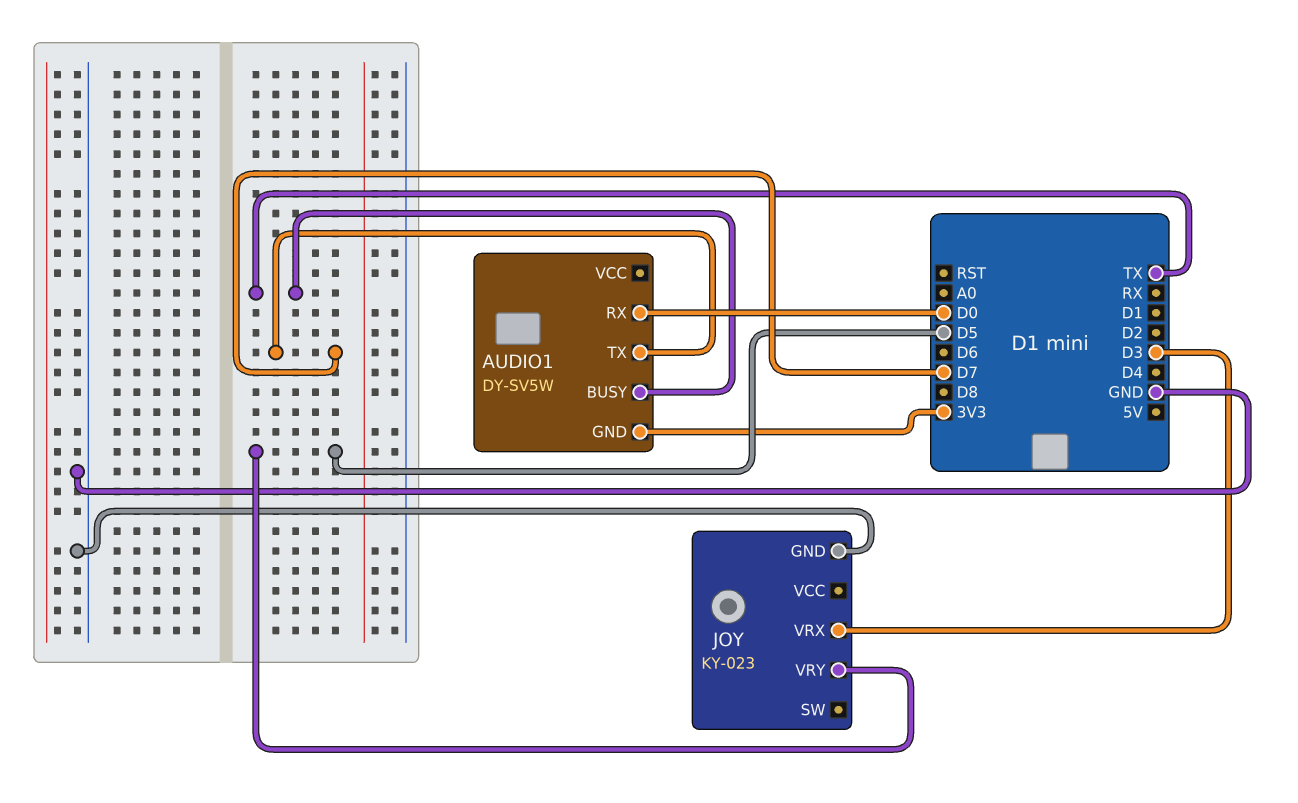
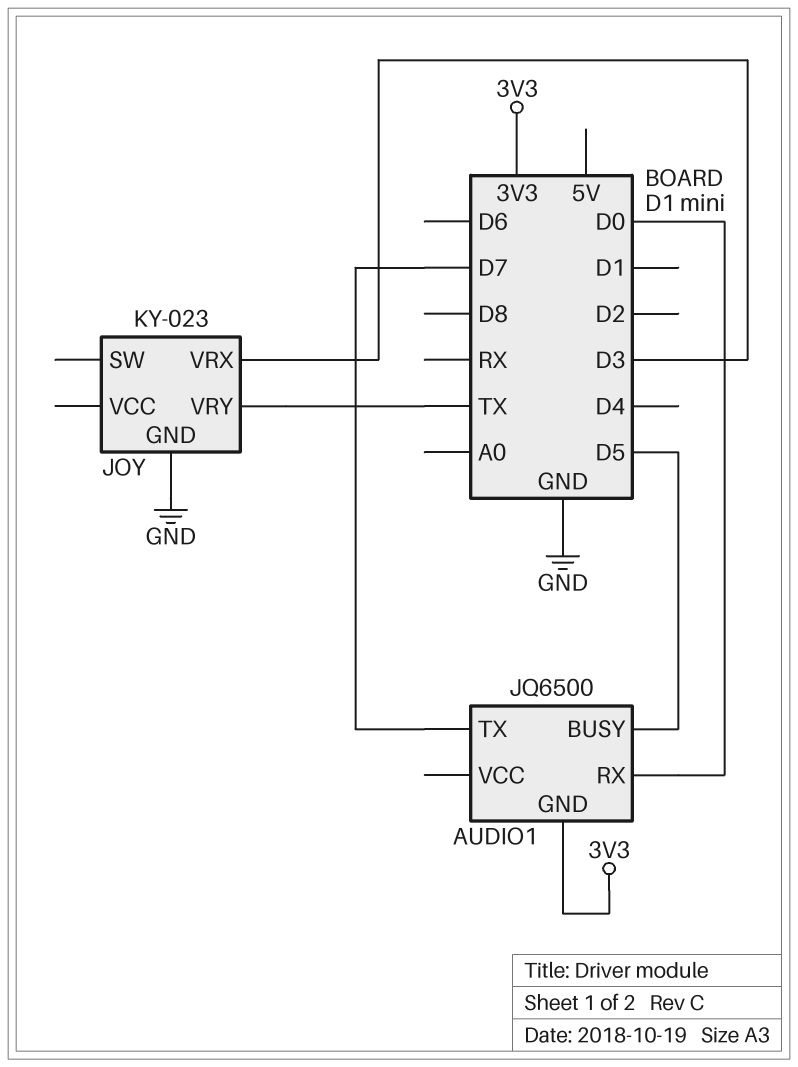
AUDIO1: DY-SV5W -> JQ6500
AUDIO1 pin BUSY: TX -> D5
JOY pin VRY: D5 -> TX

